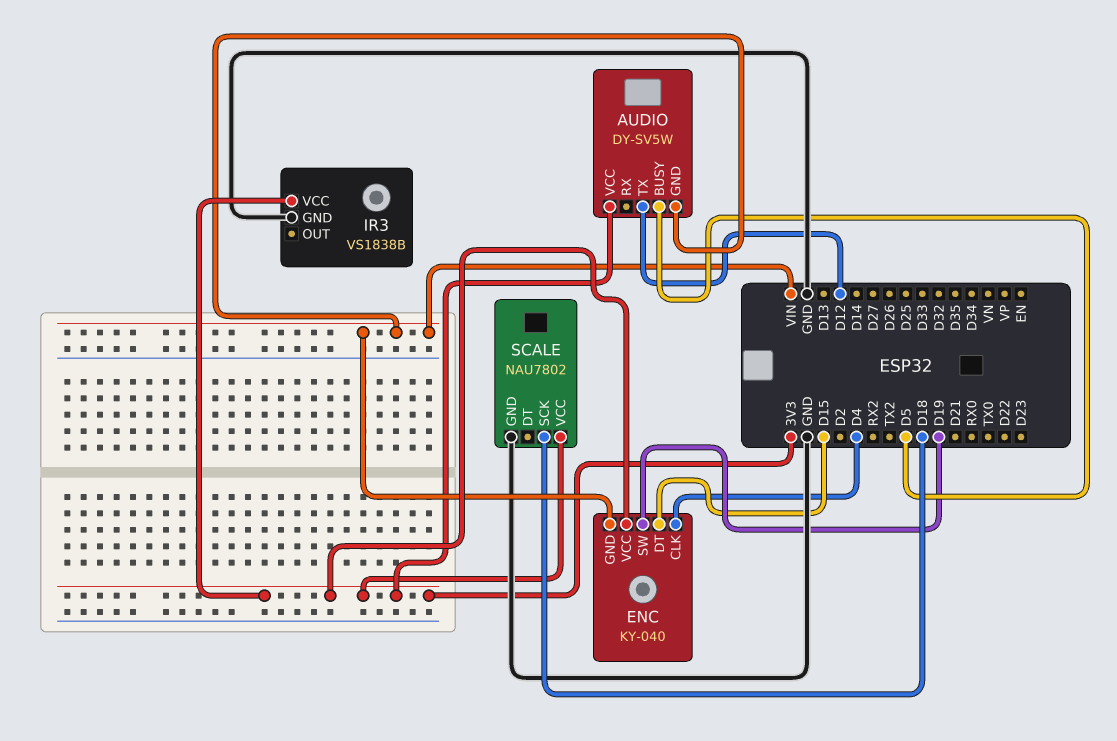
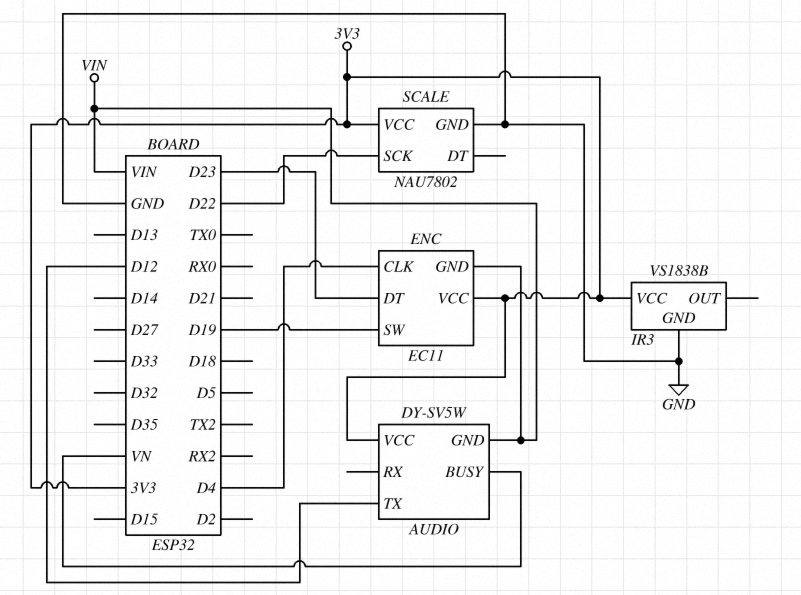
AUDIO pin BUSY: D5 -> VN
ENC: KY-040 -> EC11
ENC pin DT: D15 -> D23
SCALE pin SCK: D18 -> D22

